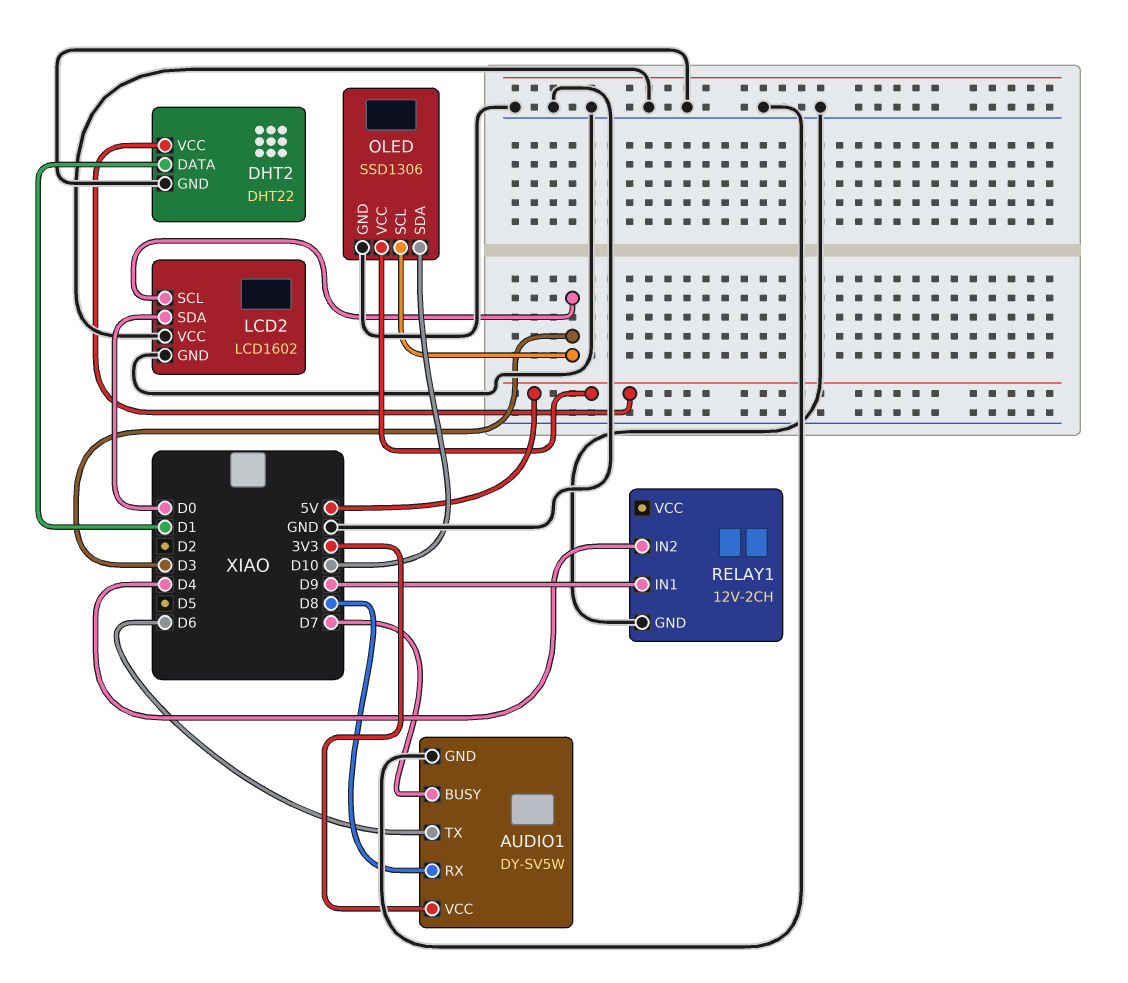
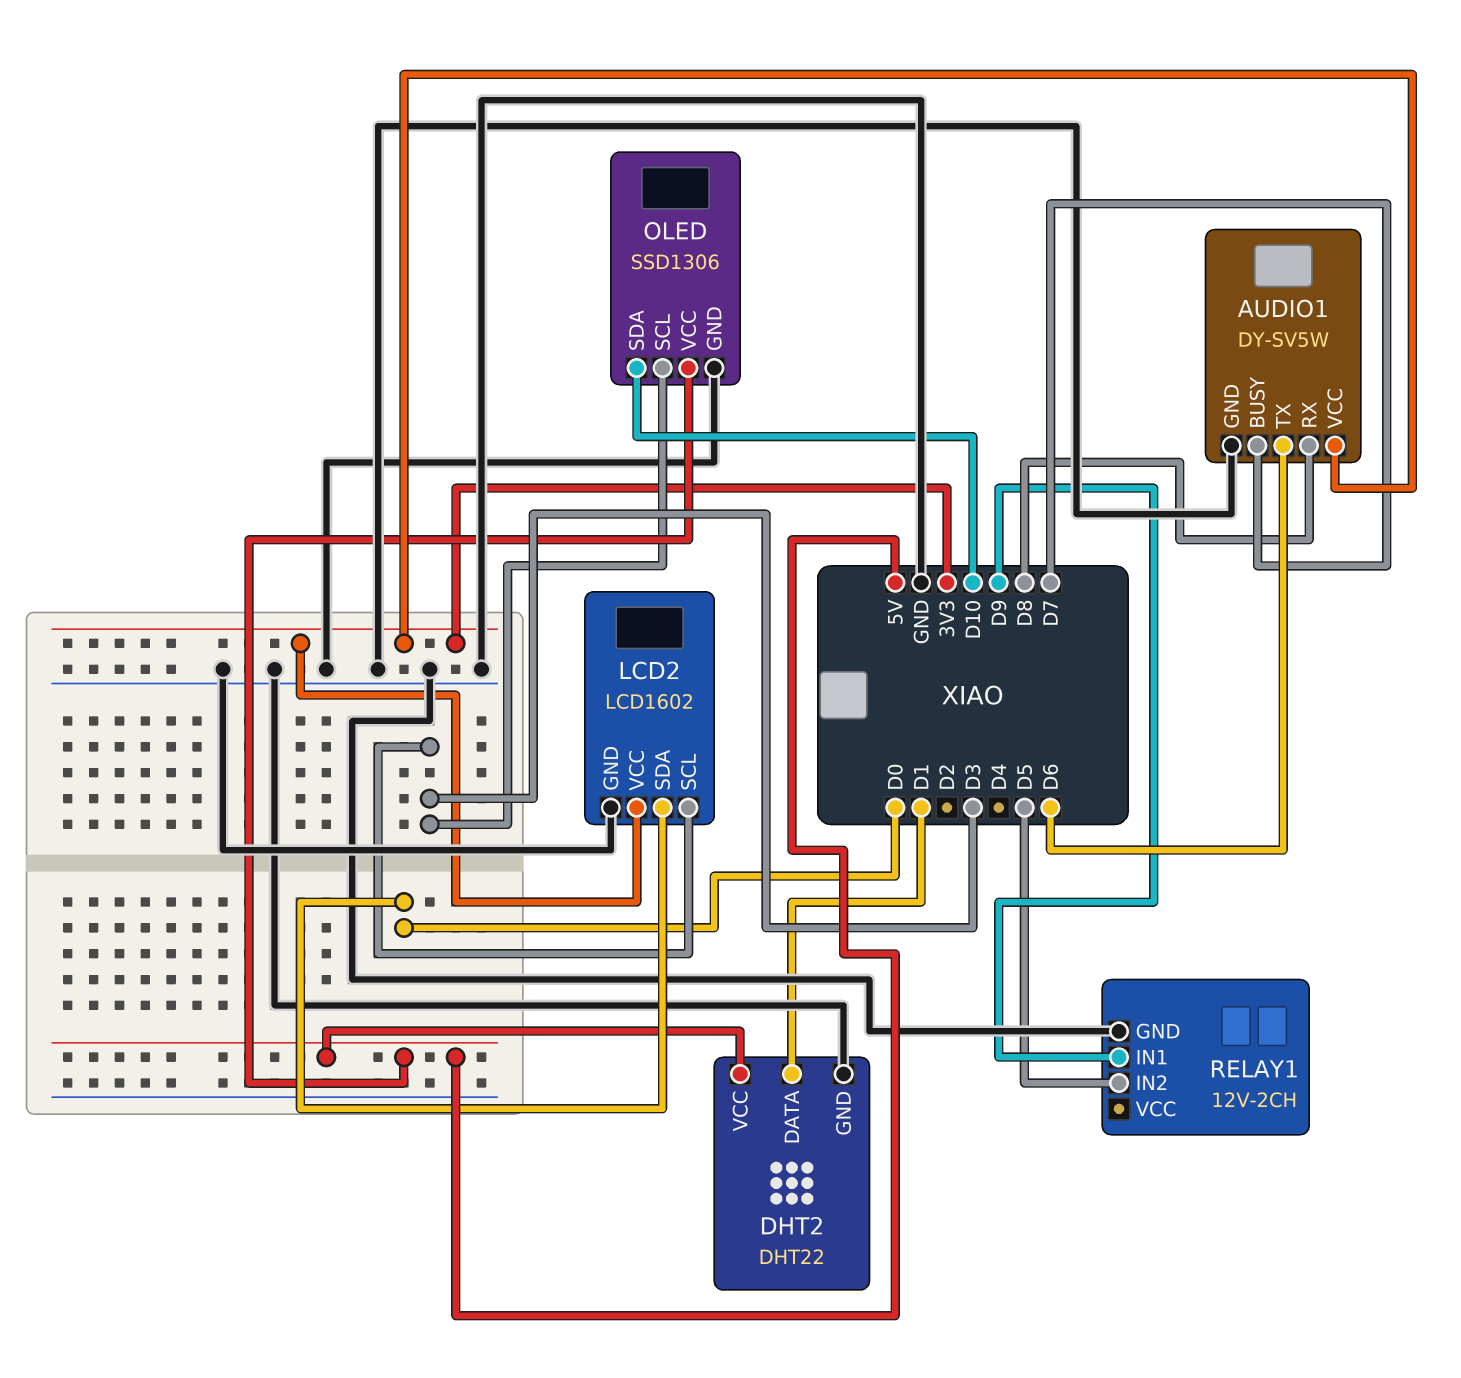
LCD2 pin VCC: GND -> 3V3
RELAY1 pin IN2: D4 -> D5

